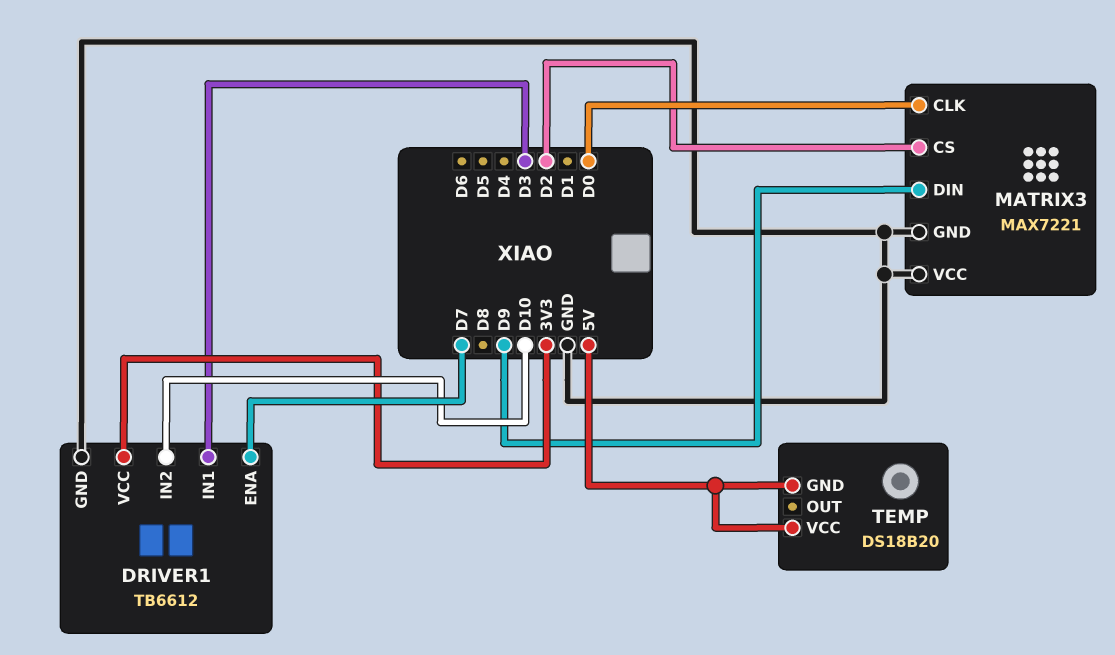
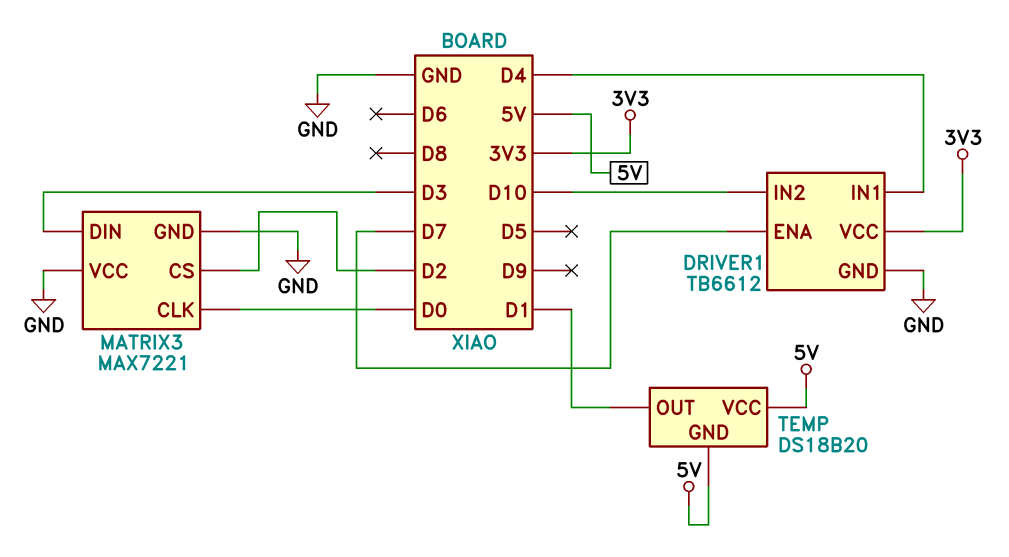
DRIVER1 pin IN1: D3 -> D4
MATRIX3 pin DIN: D9 -> D3
TEMP pin OUT: none -> D1

